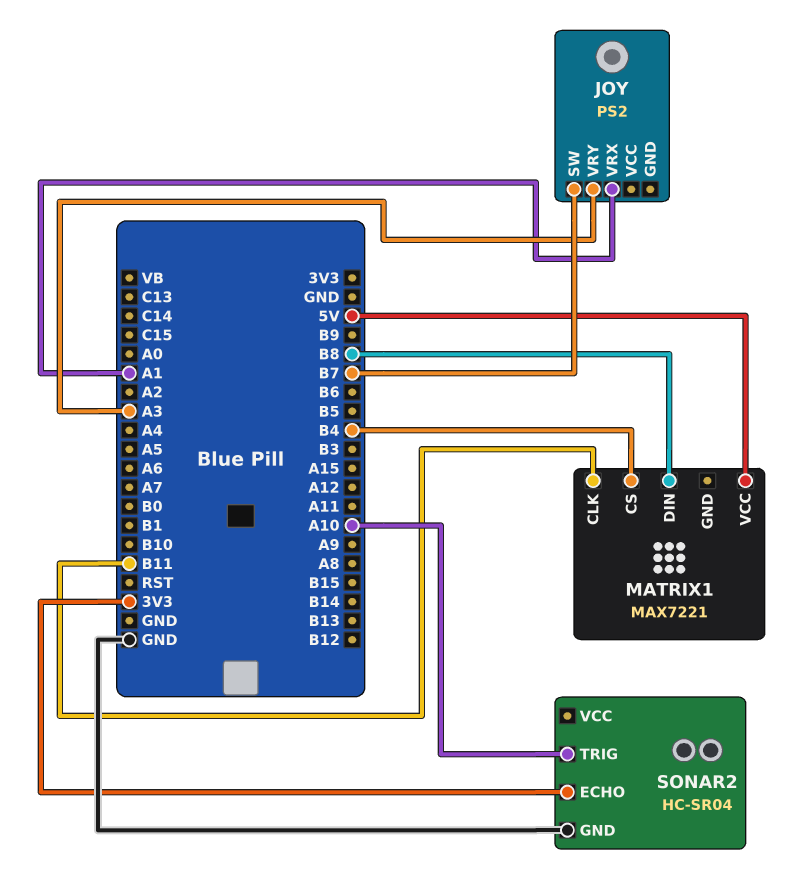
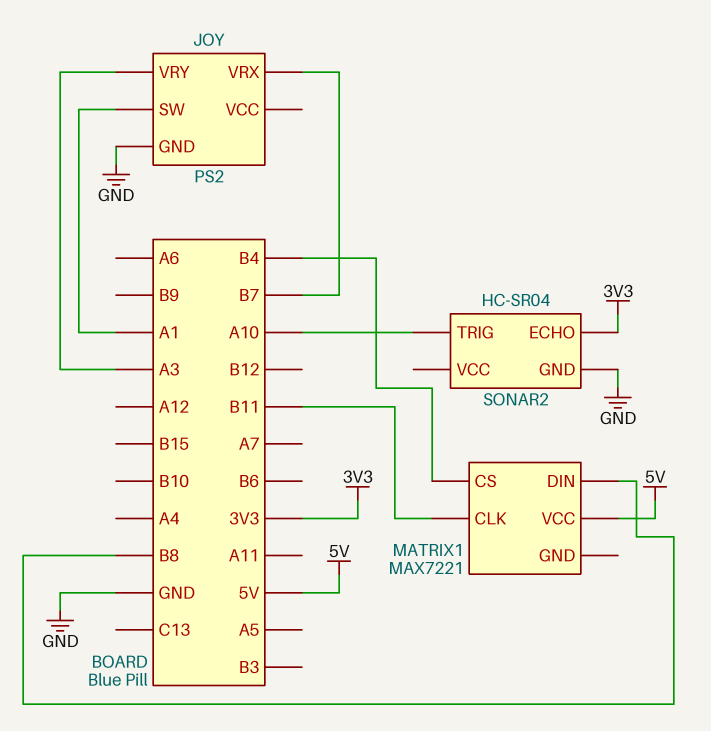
JOY pin GND: none -> GND
JOY pin SW: B7 -> A1
JOY pin VRX: A1 -> B7

